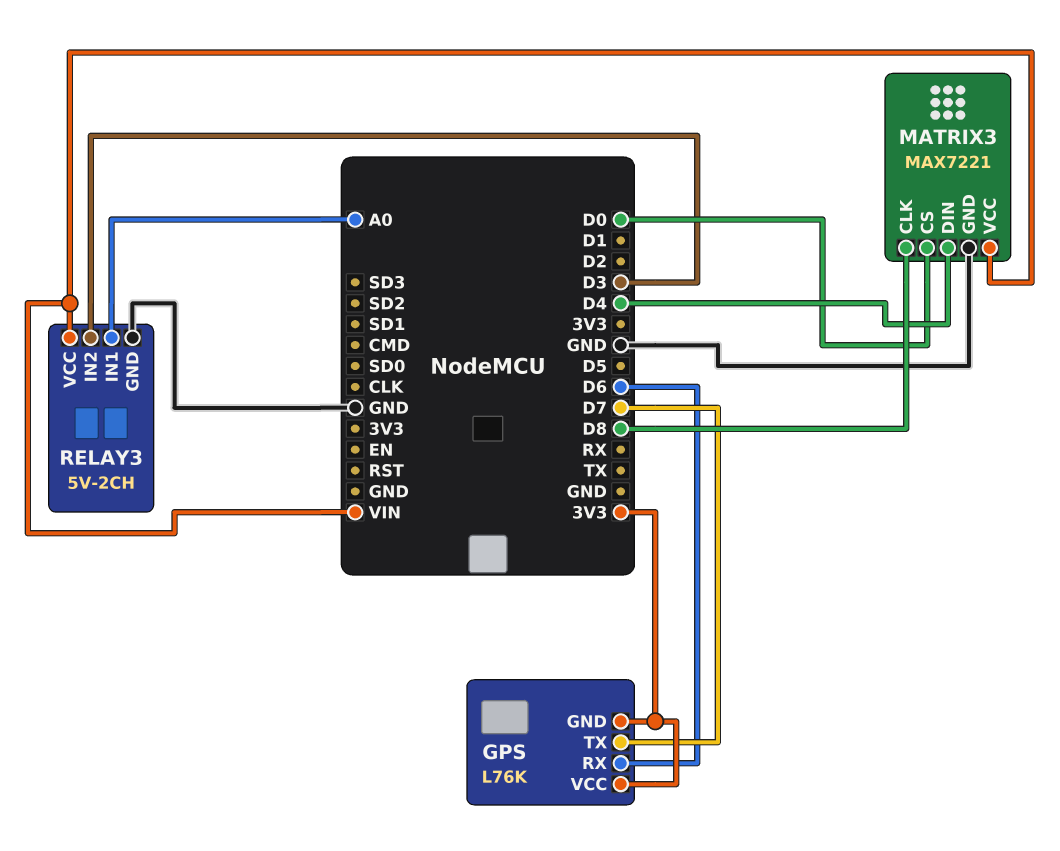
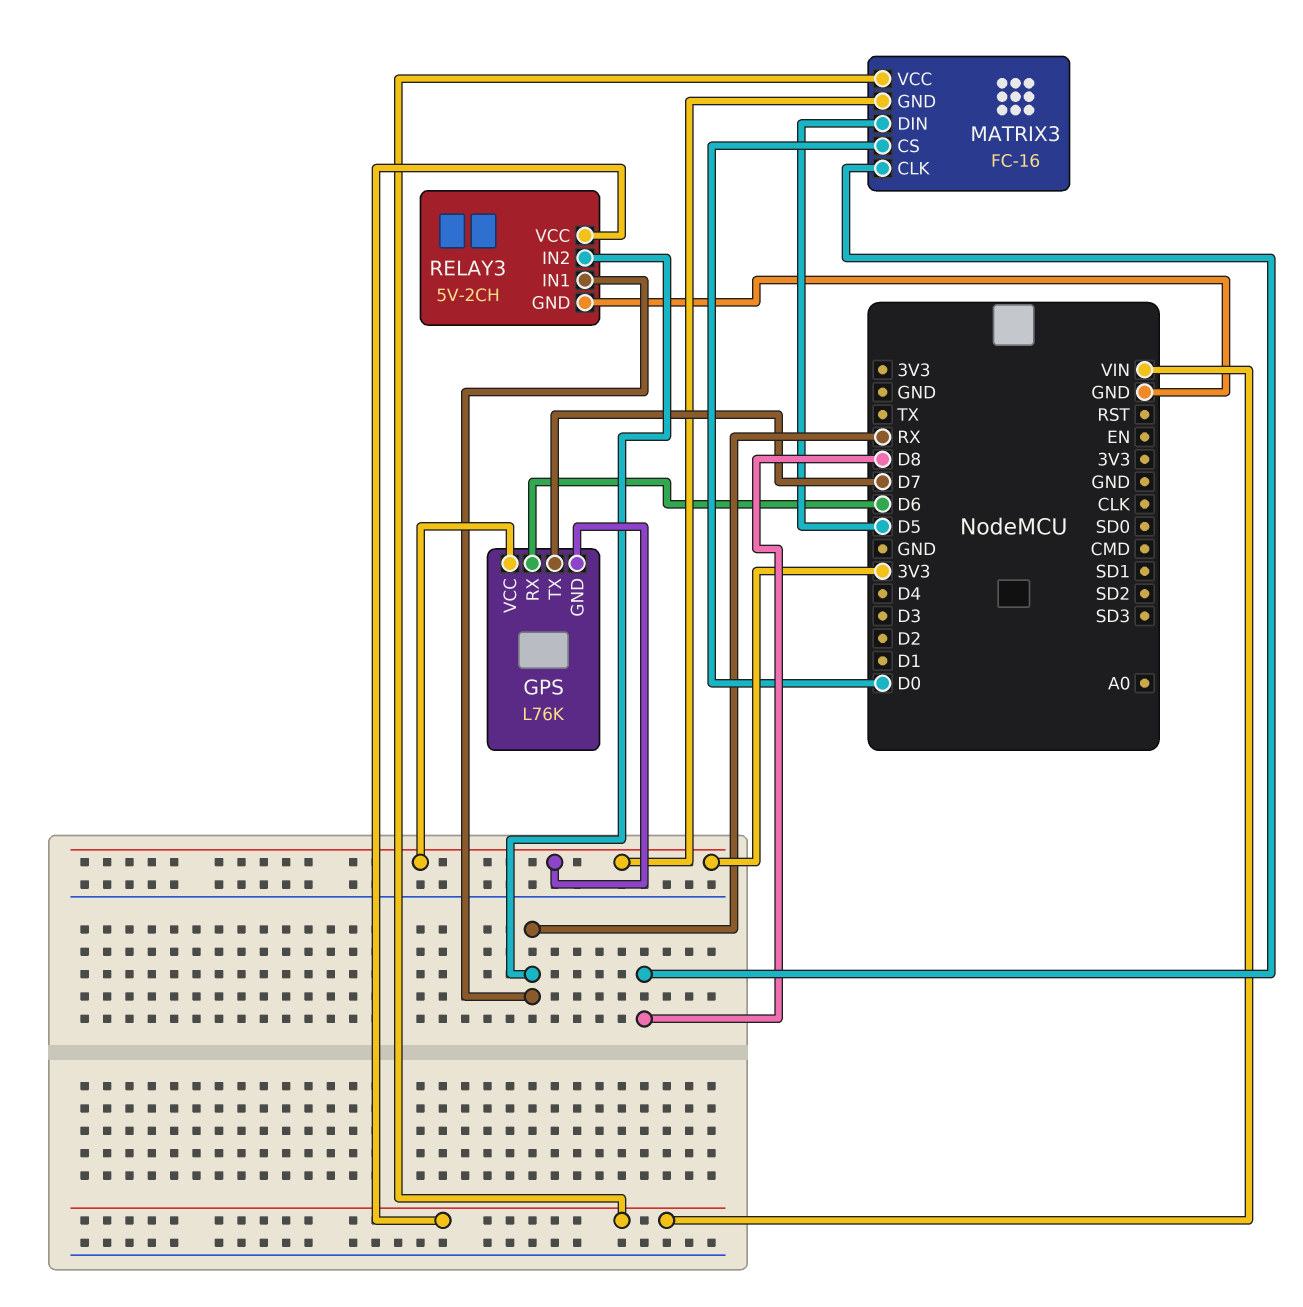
MATRIX3: MAX7221 -> FC-16
MATRIX3 pin DIN: D4 -> D5
MATRIX3 pin GND: GND -> 3V3
RELAY3 pin IN1: A0 -> RX
RELAY3 pin IN2: D3 -> RX

